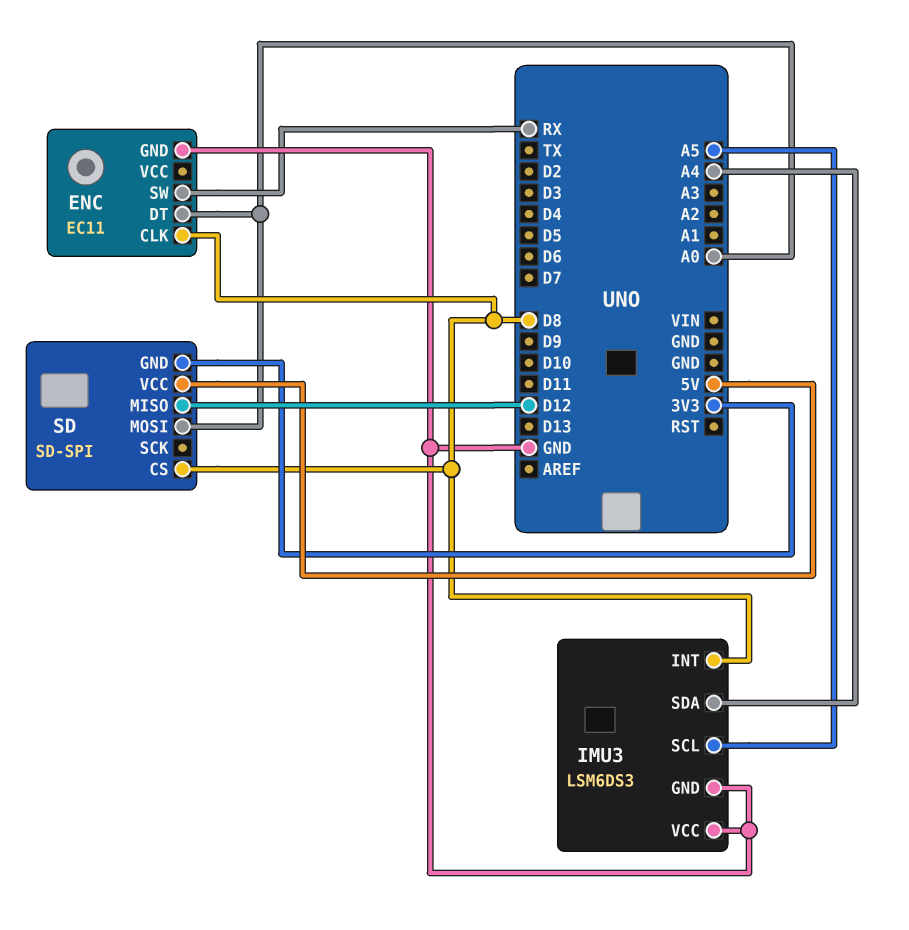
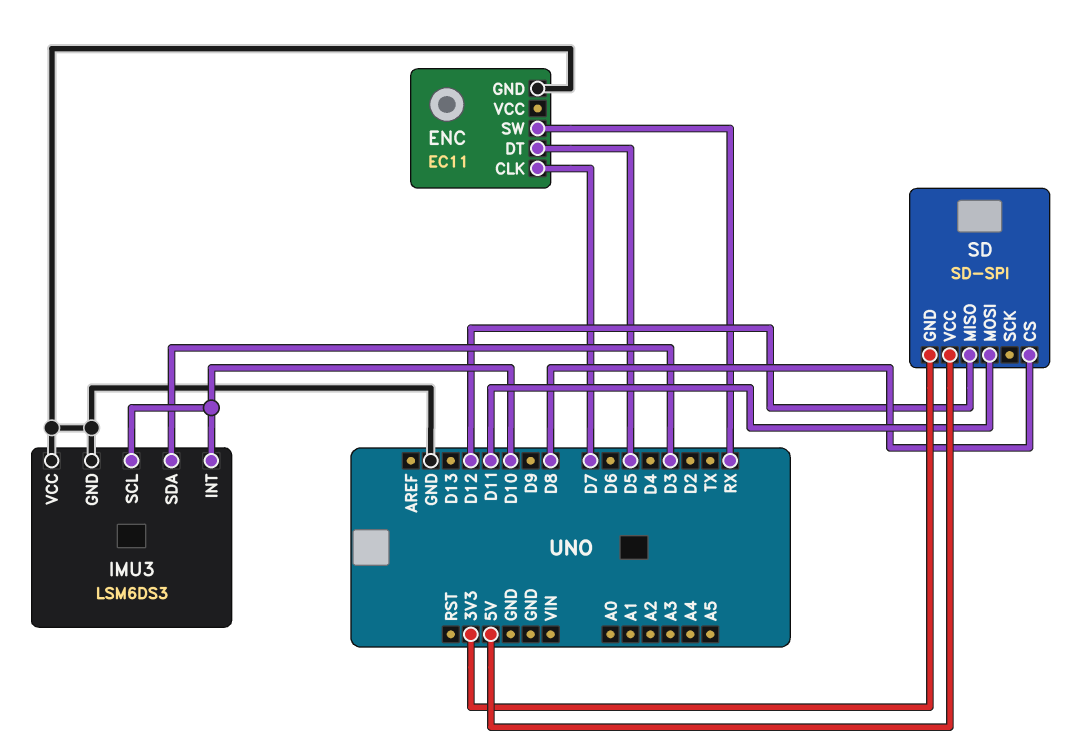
ENC pin CLK: D8 -> D7
ENC pin DT: A0 -> D5
IMU3 pin INT: D8 -> D10
IMU3 pin SCL: A5 -> D10
IMU3 pin SDA: A4 -> D3
SD pin MOSI: A0 -> D11

